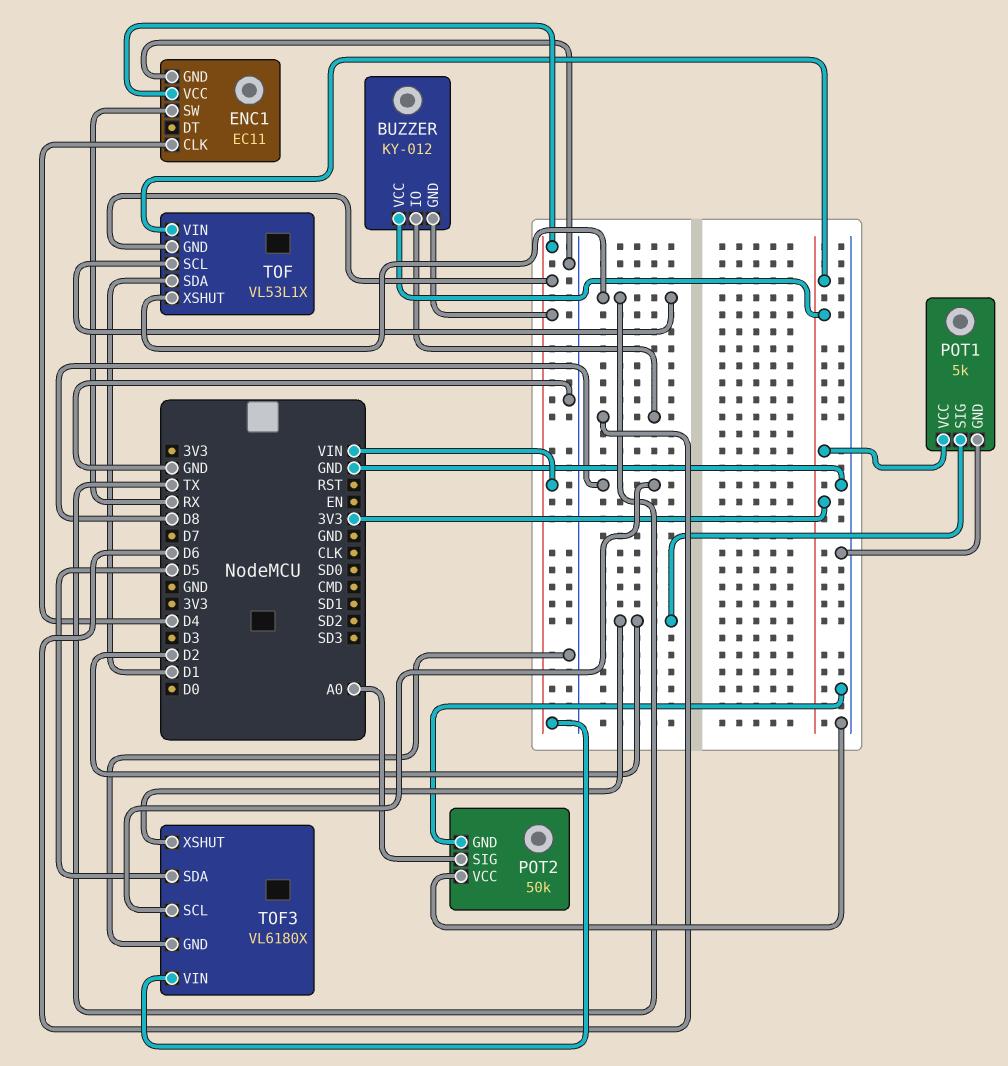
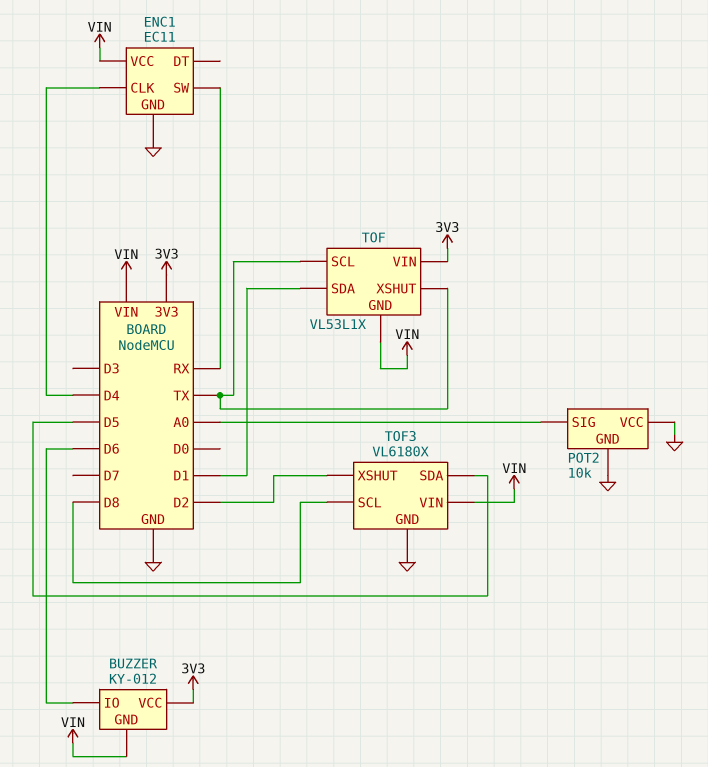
POT1: 5k -> none
POT1 pin GND: GND -> none
POT1 pin SIG: D2 -> none
POT1 pin VCC: 3V3 -> none
POT2: 50k -> 10k

